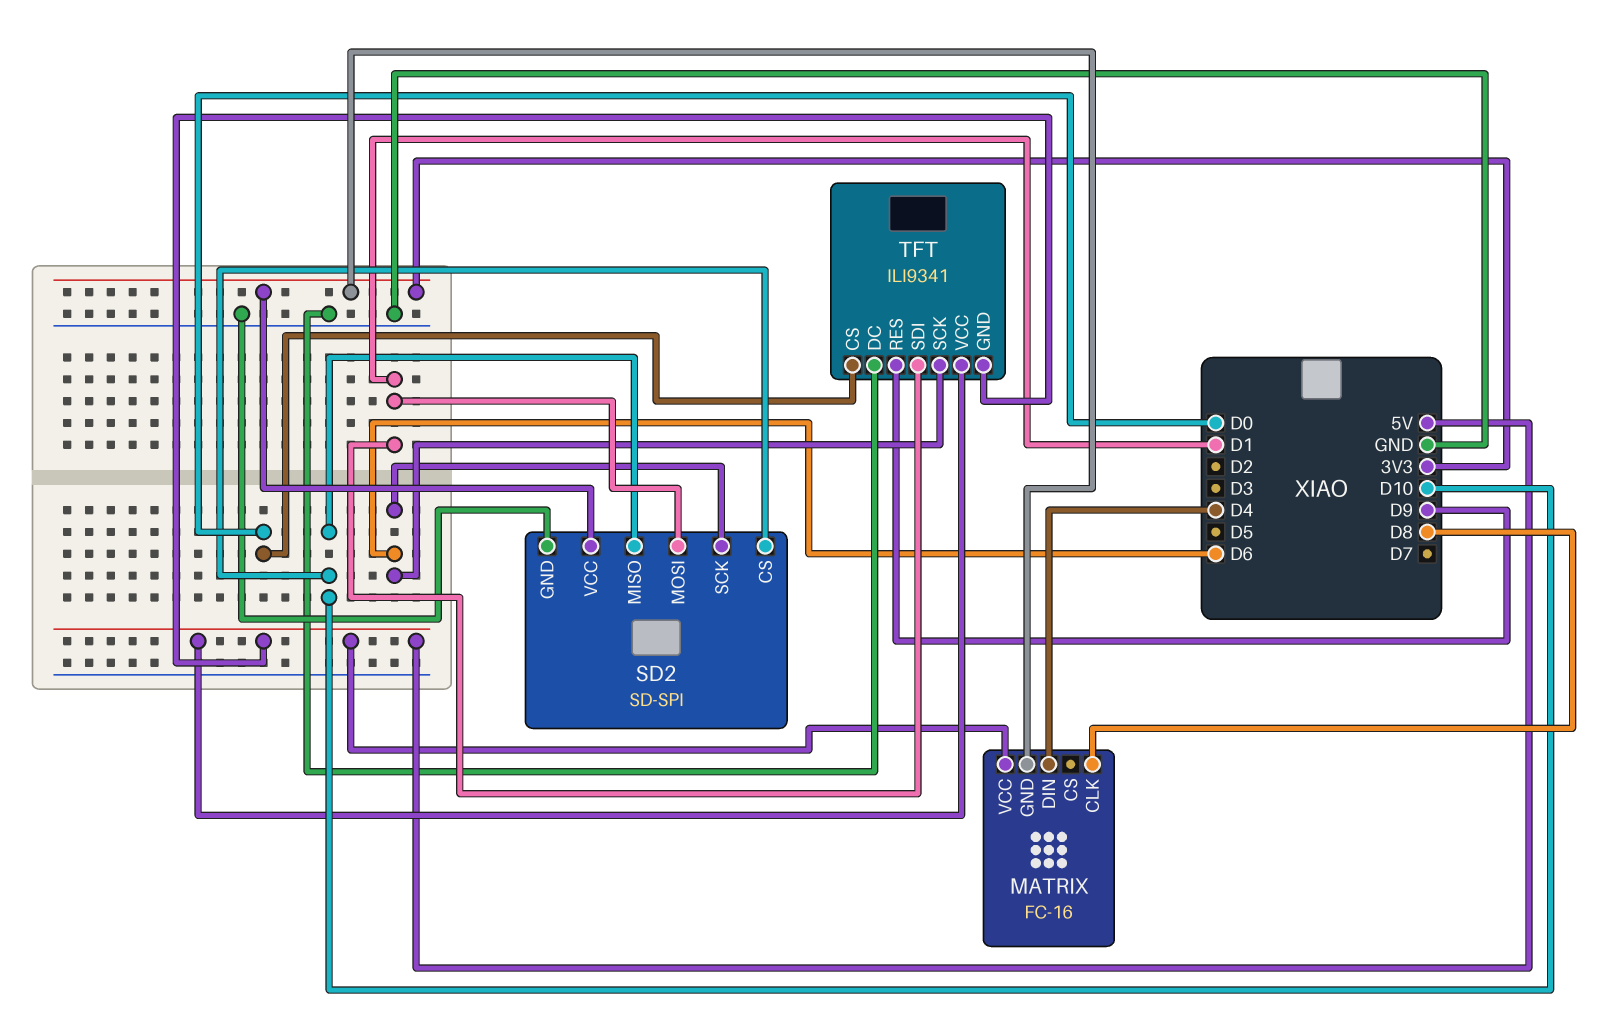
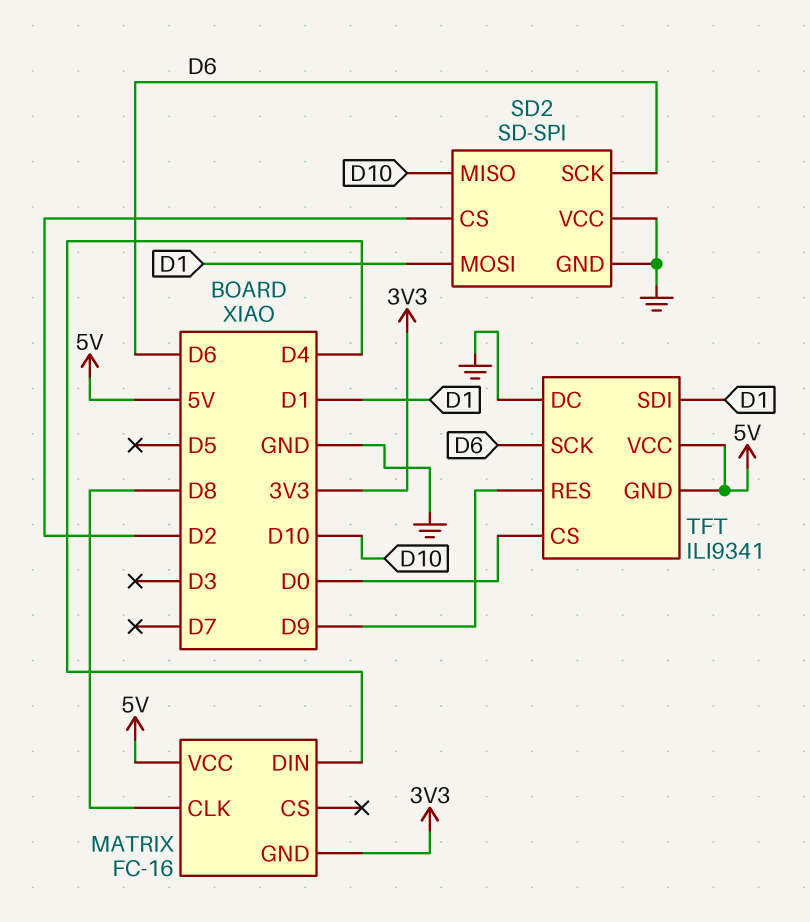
SD2 pin CS: D10 -> D2
SD2 pin VCC: 3V3 -> GND

